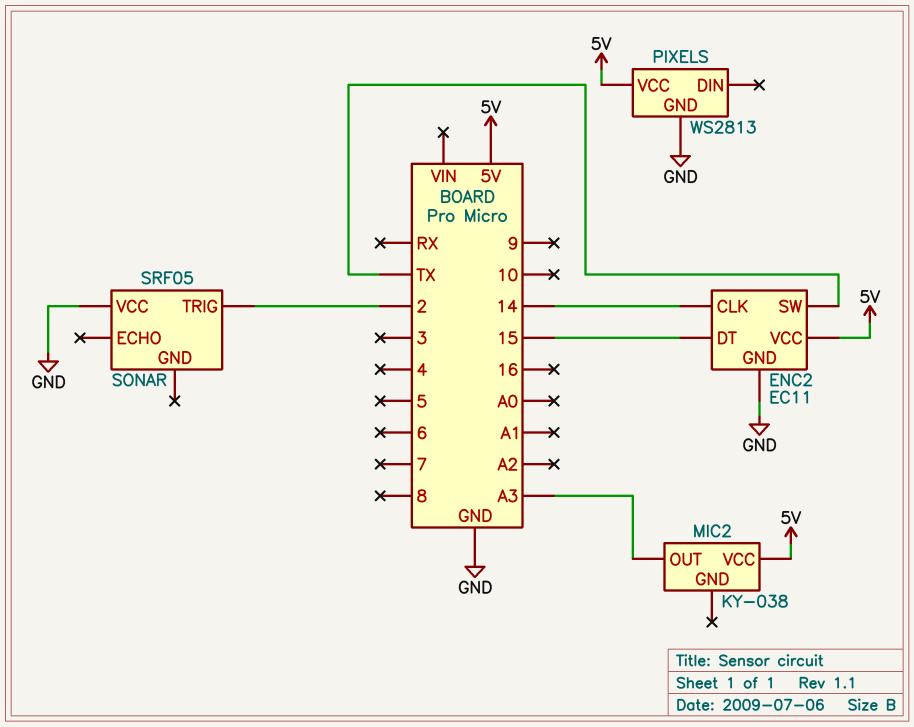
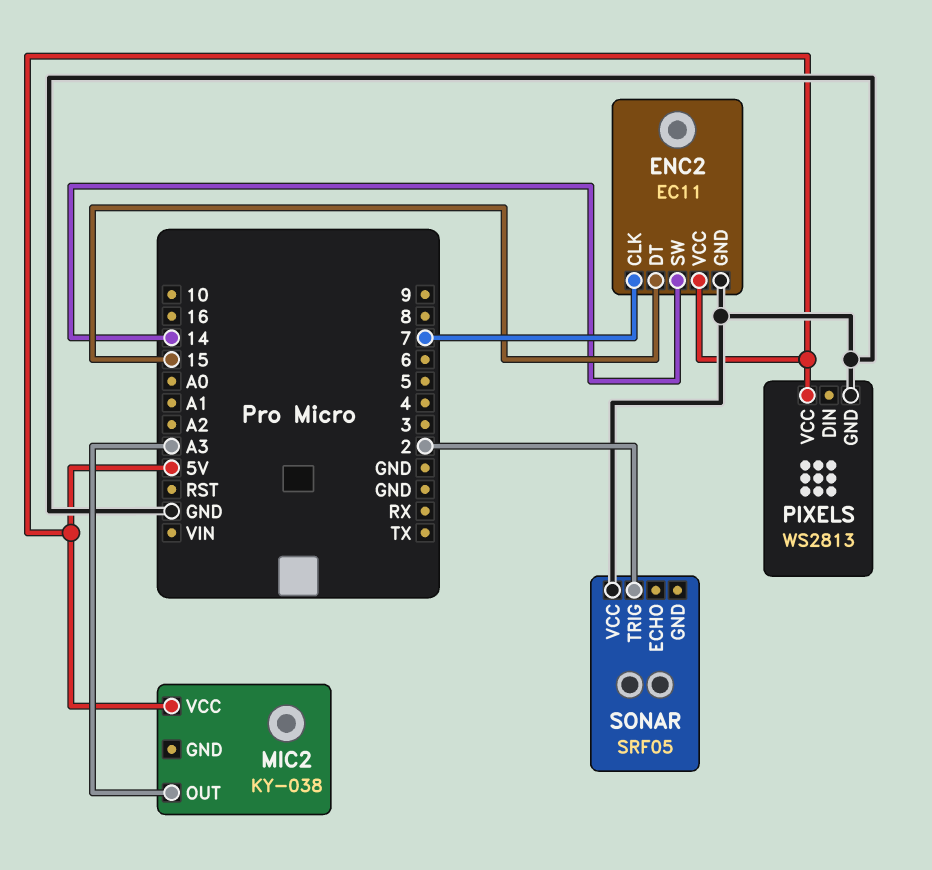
ENC2 pin CLK: 14 -> 7
ENC2 pin SW: TX -> 14

